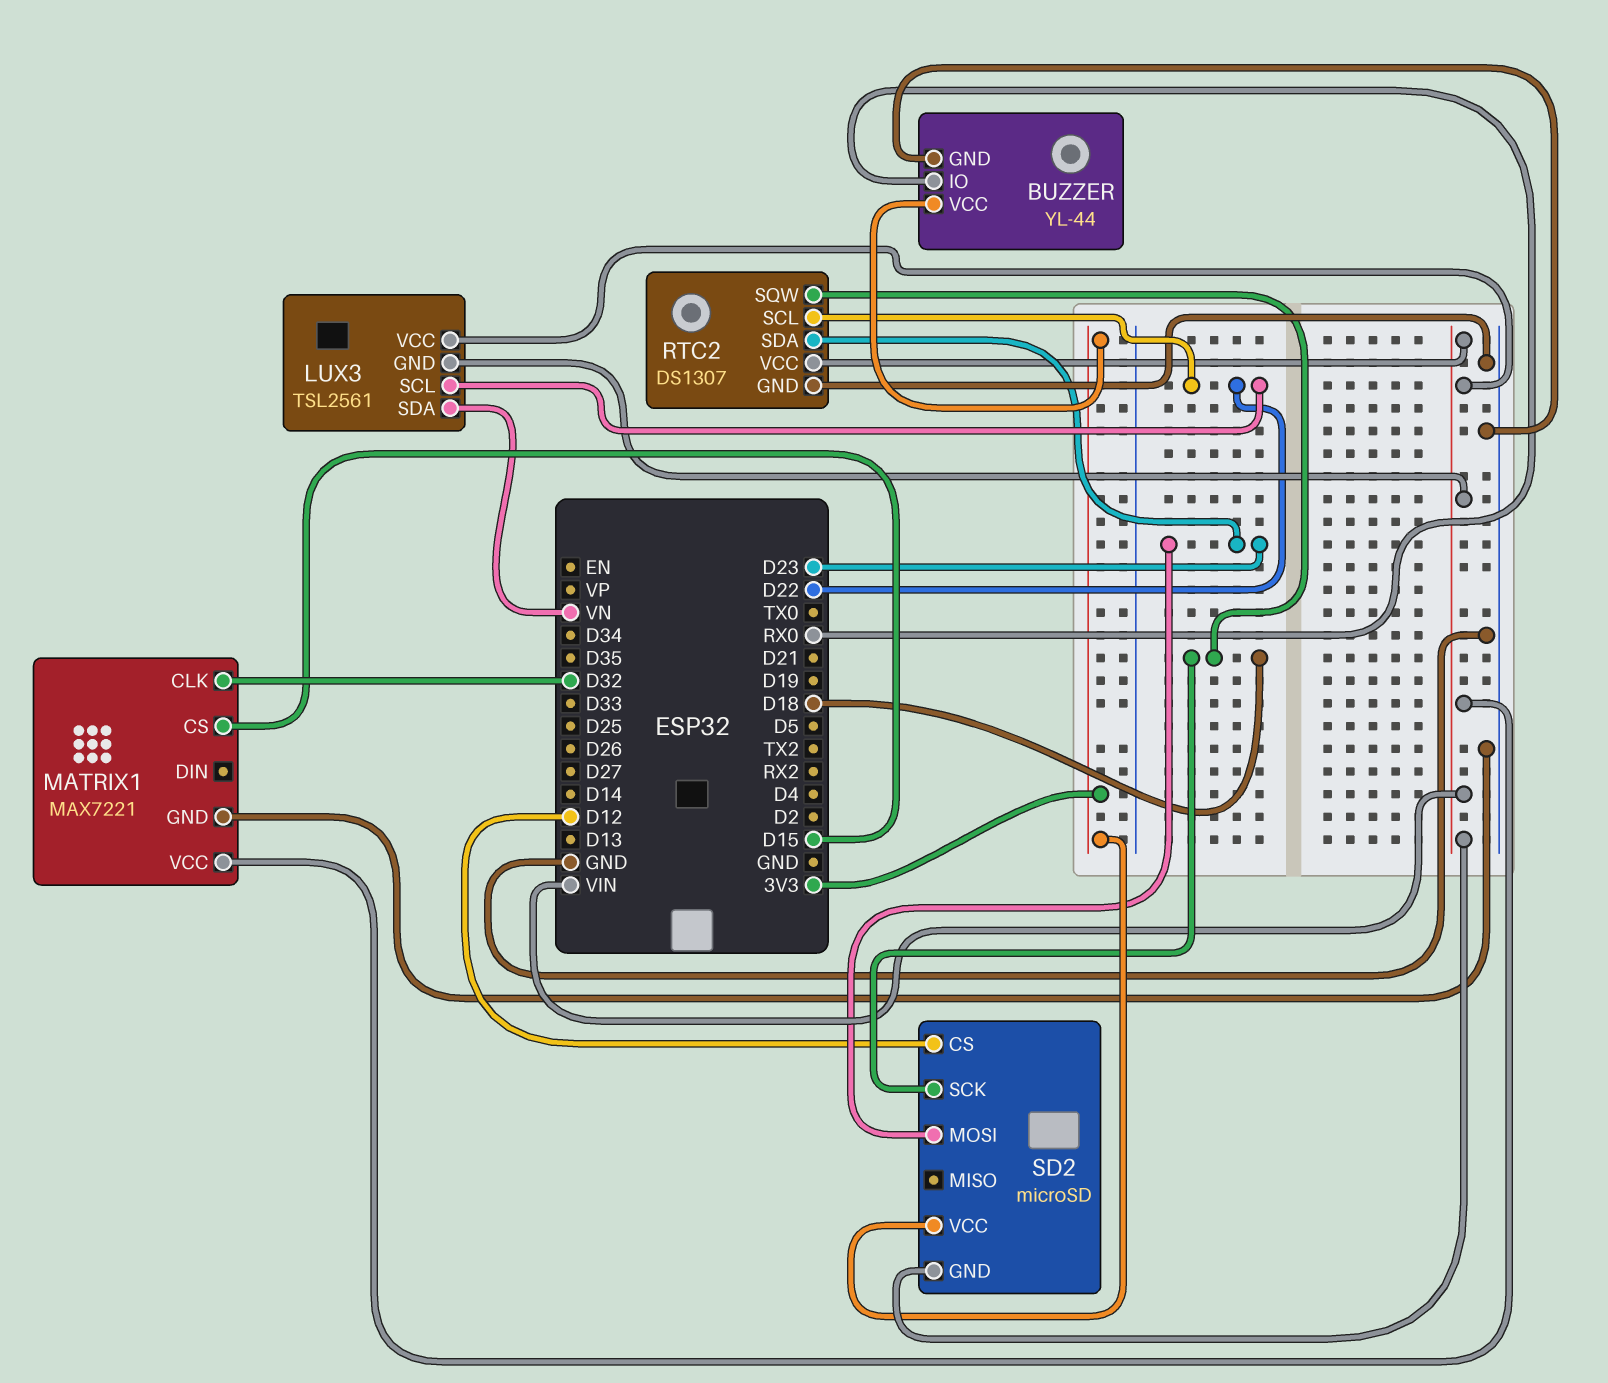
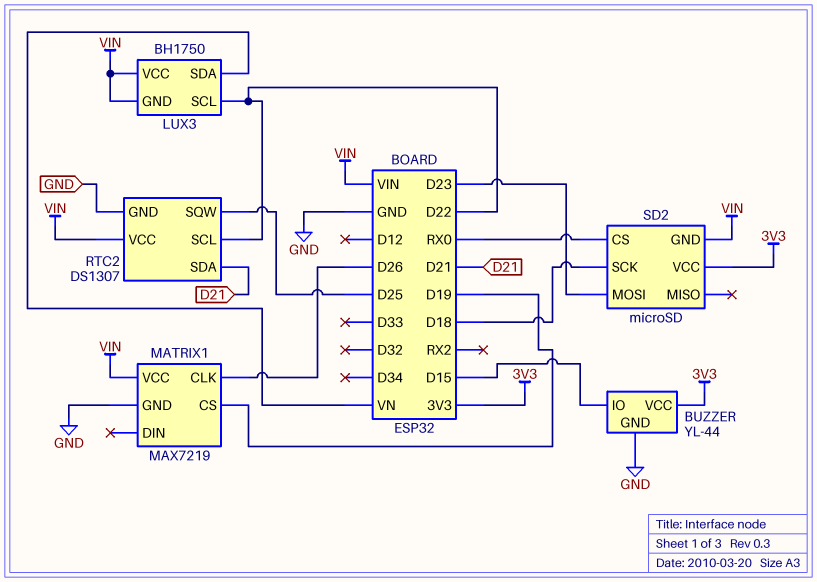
BUZZER pin IO: RX0 -> D15
LUX3: TSL2561 -> BH1750
MATRIX1: MAX7221 -> MAX7219
MATRIX1 pin CLK: D32 -> D26
MATRIX1 pin CS: D15 -> D19
RTC2 pin SDA: D23 -> D21
RTC2 pin SQW: D18 -> D25
SD2 pin CS: D12 -> RX0

